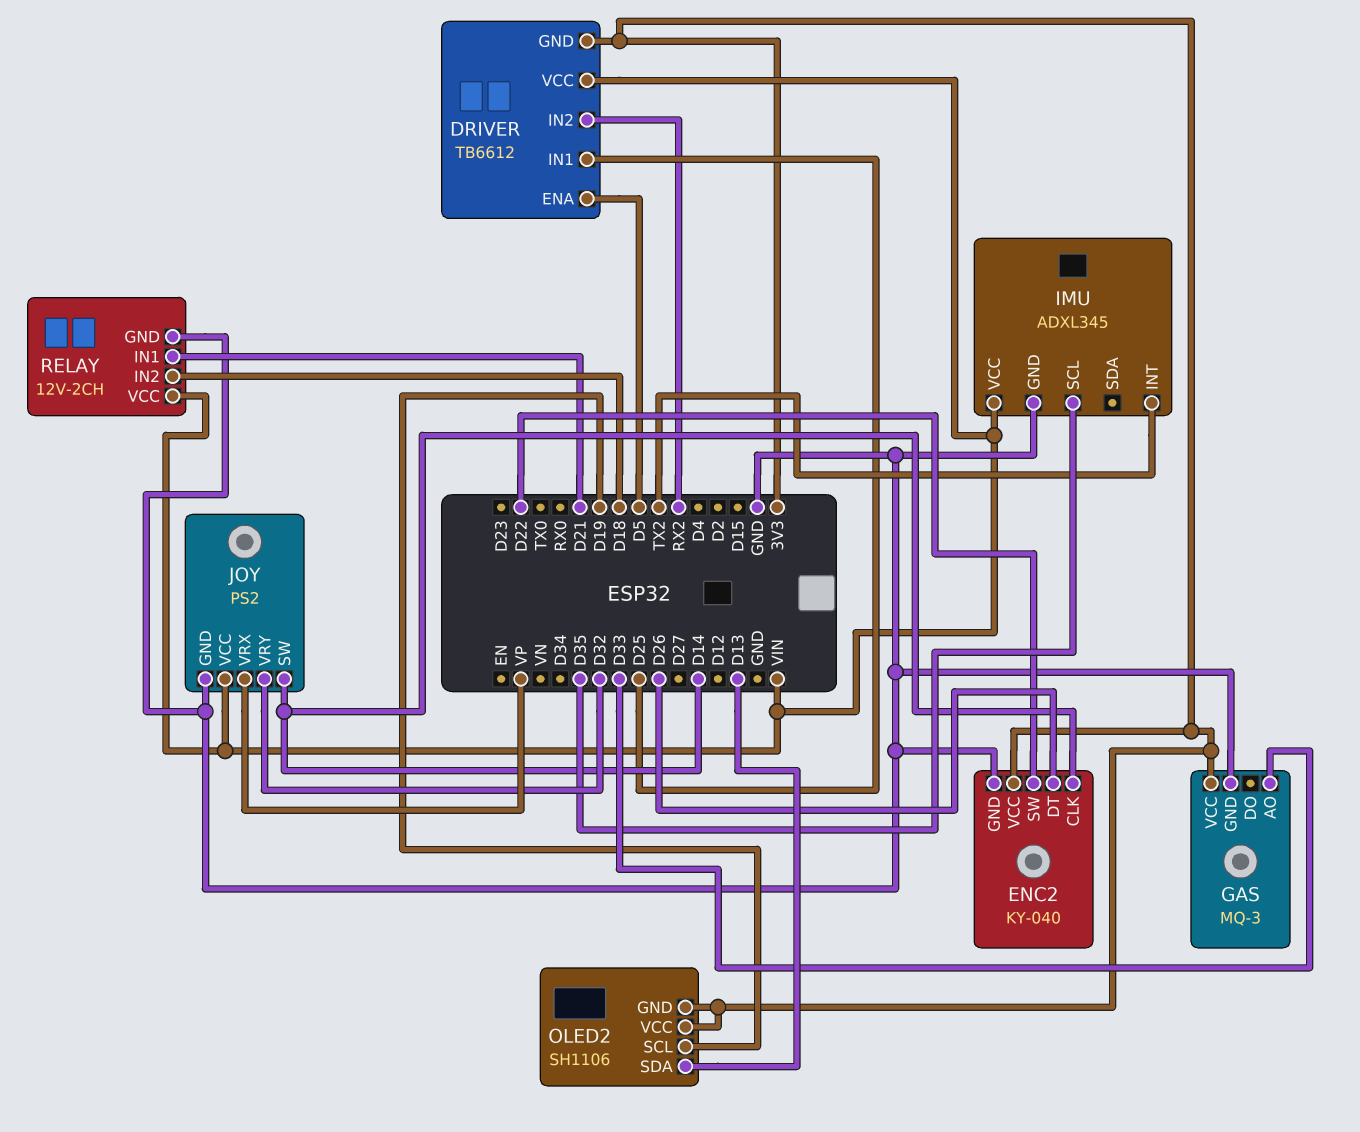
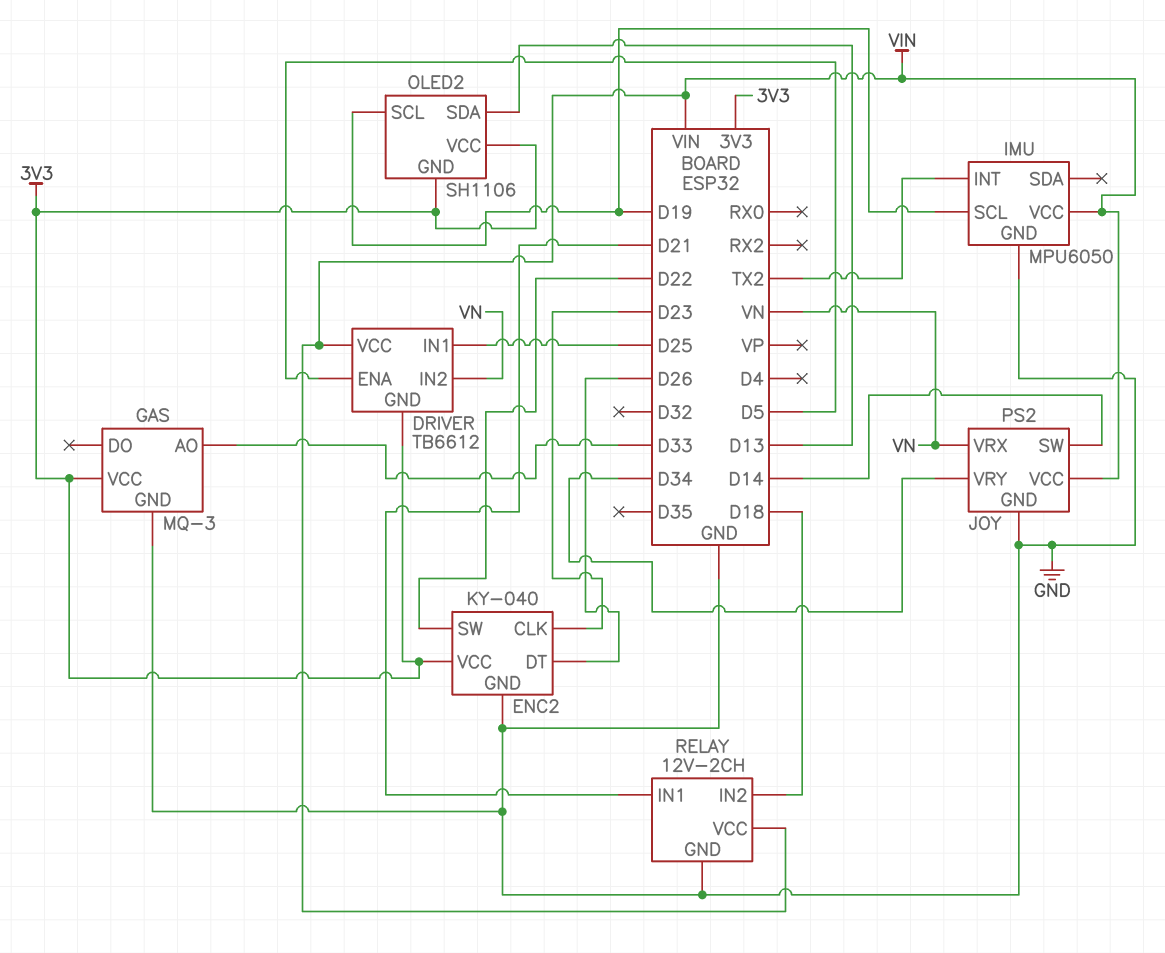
DRIVER pin IN2: RX2 -> VN
ENC2 pin CLK: D14 -> D23
IMU: ADXL345 -> MPU6050
IMU pin SCL: D35 -> D19
JOY pin VRX: VP -> VN
JOY pin VRY: D32 -> D34

